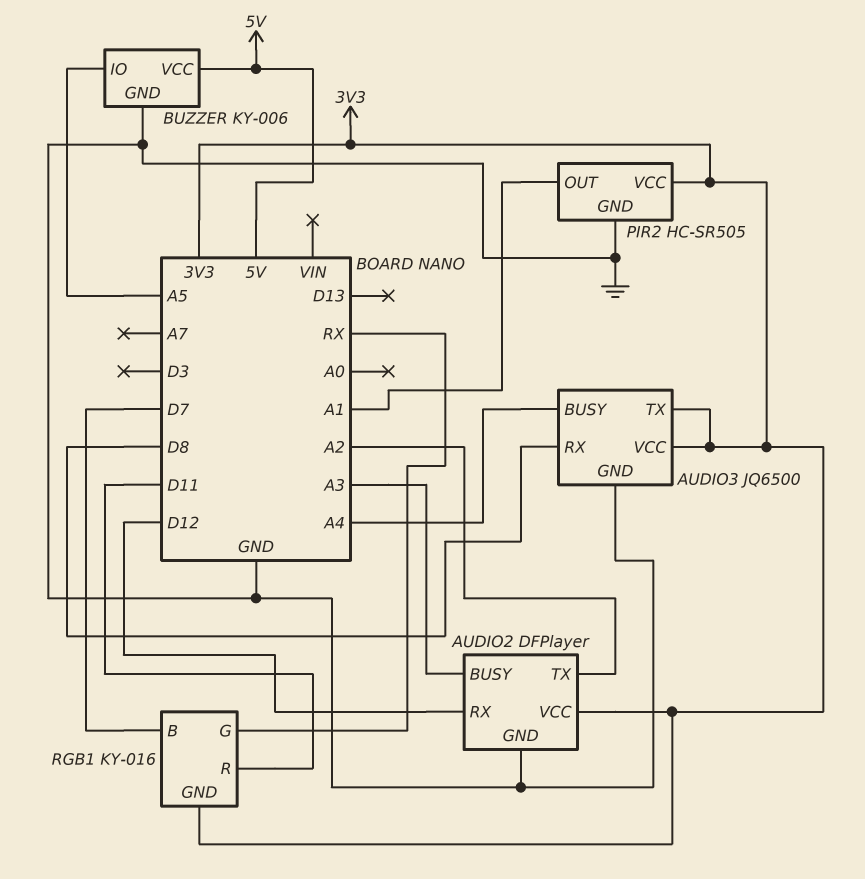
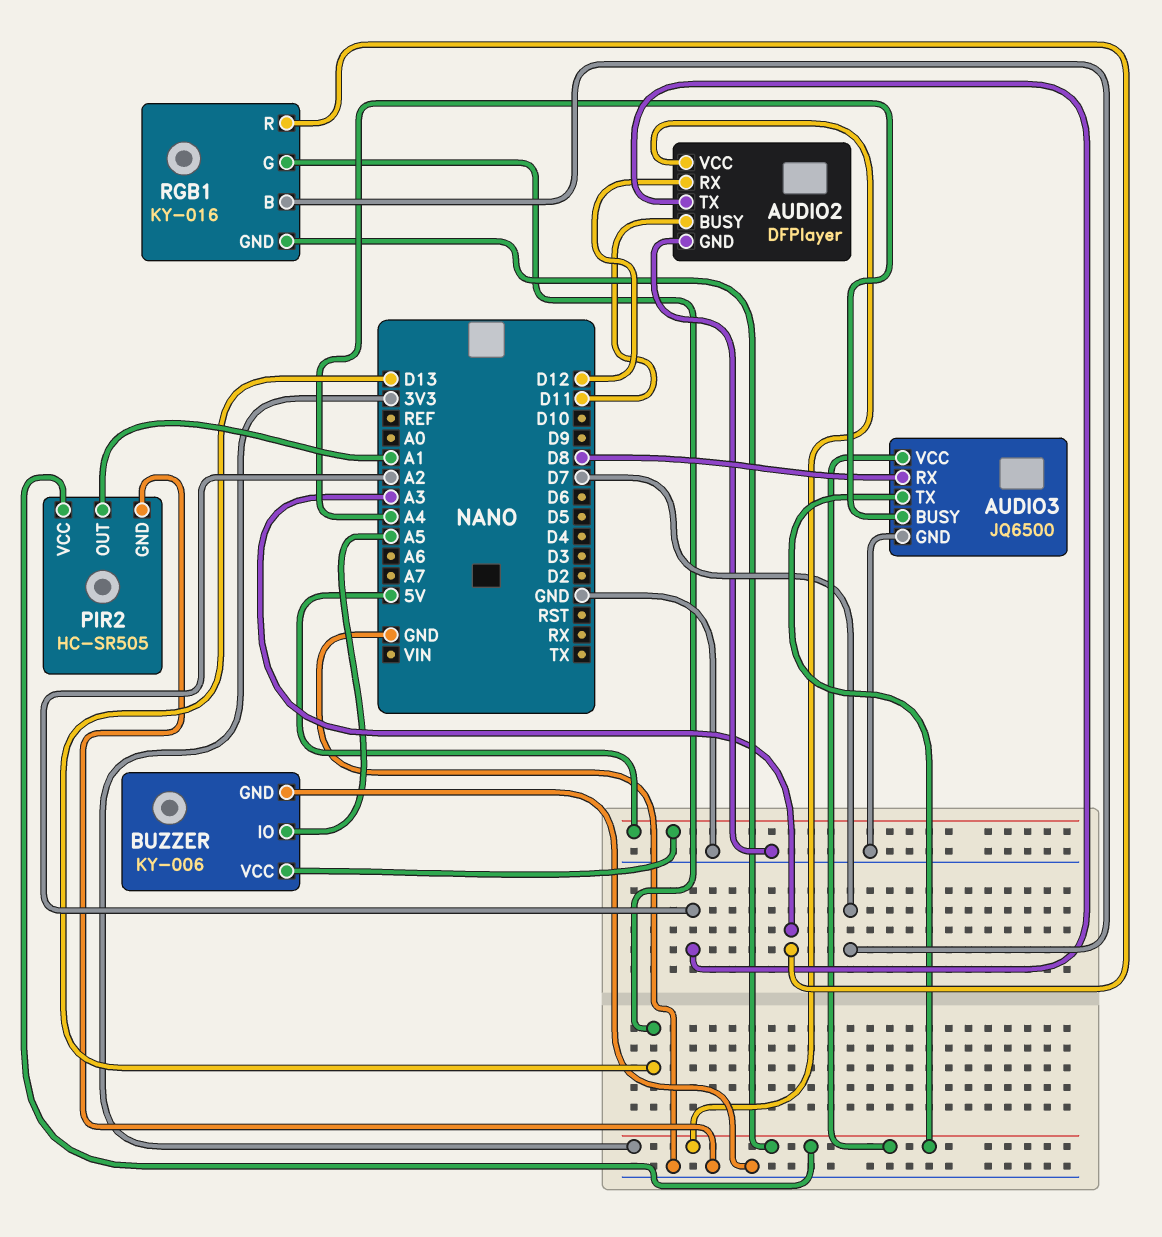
AUDIO2 pin BUSY: A3 -> D11
RGB1 pin G: RX -> D13
RGB1 pin R: D11 -> A3

